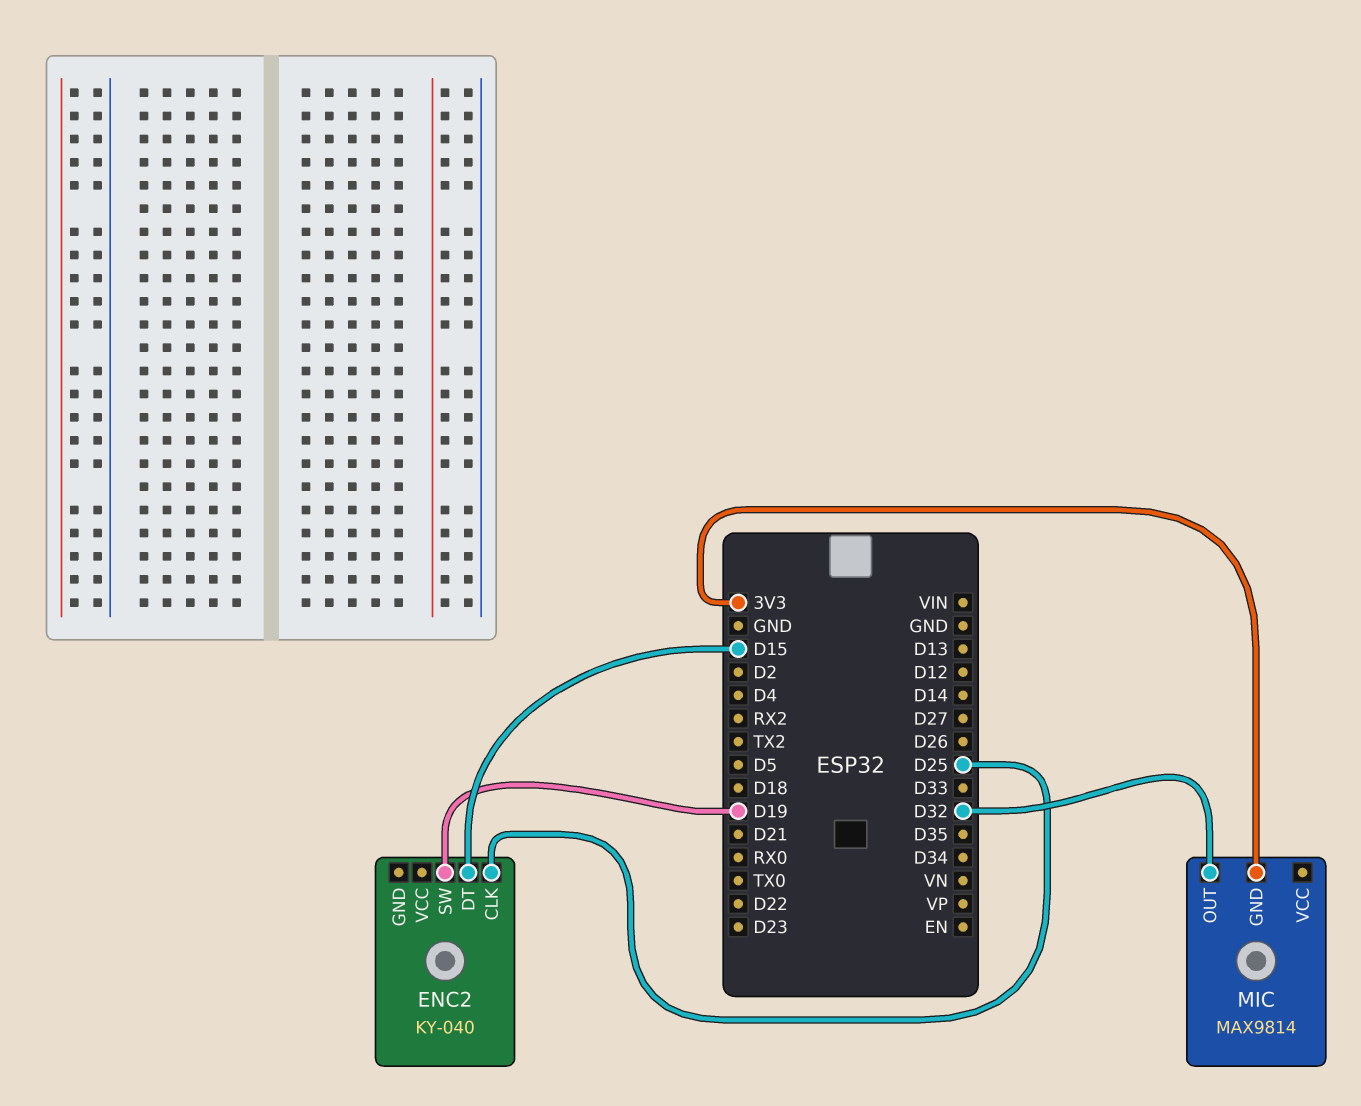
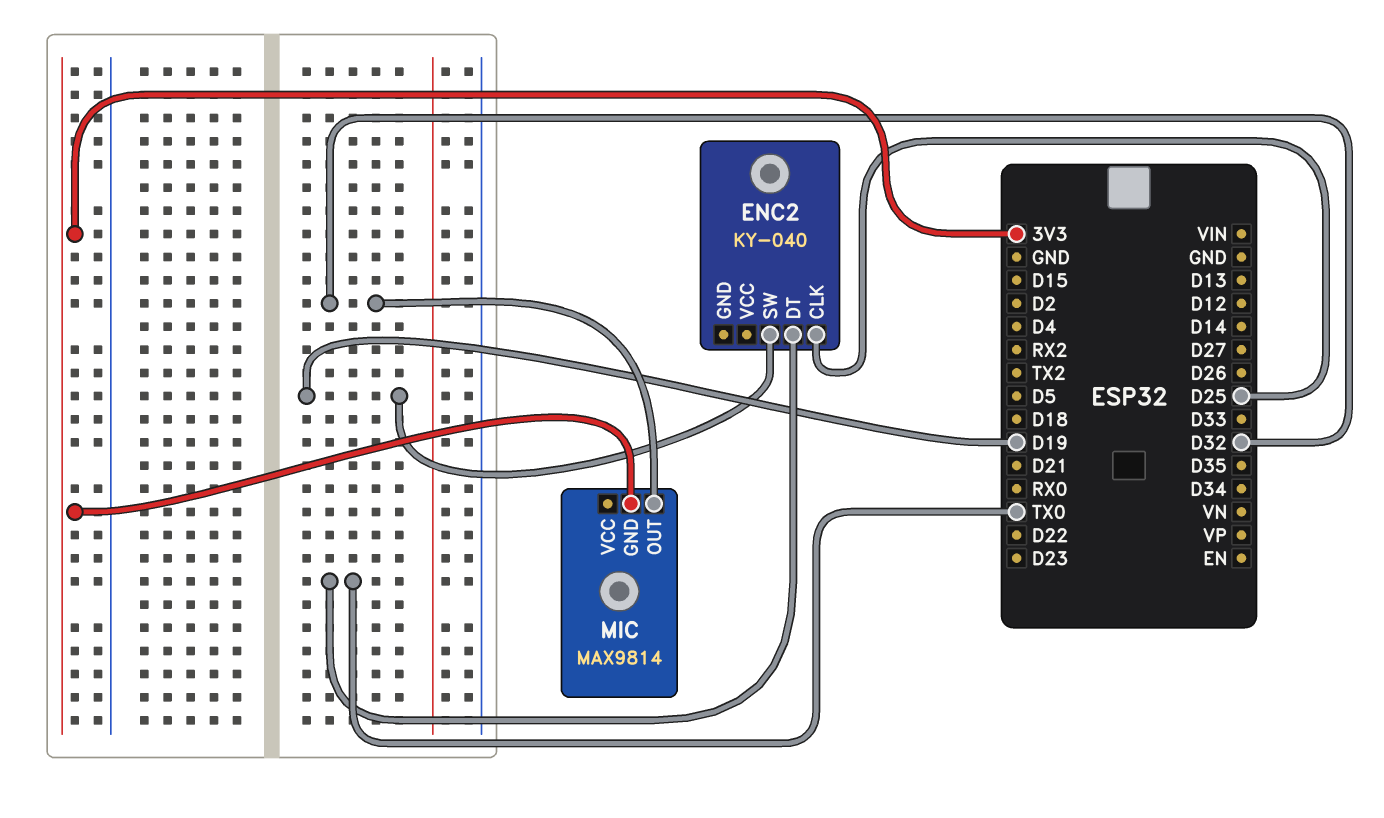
ENC2 pin DT: D15 -> TX0

